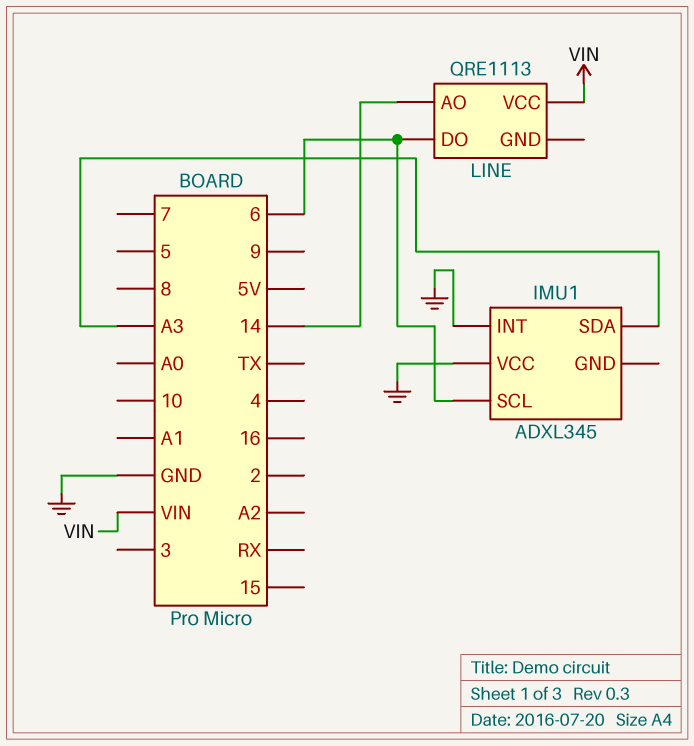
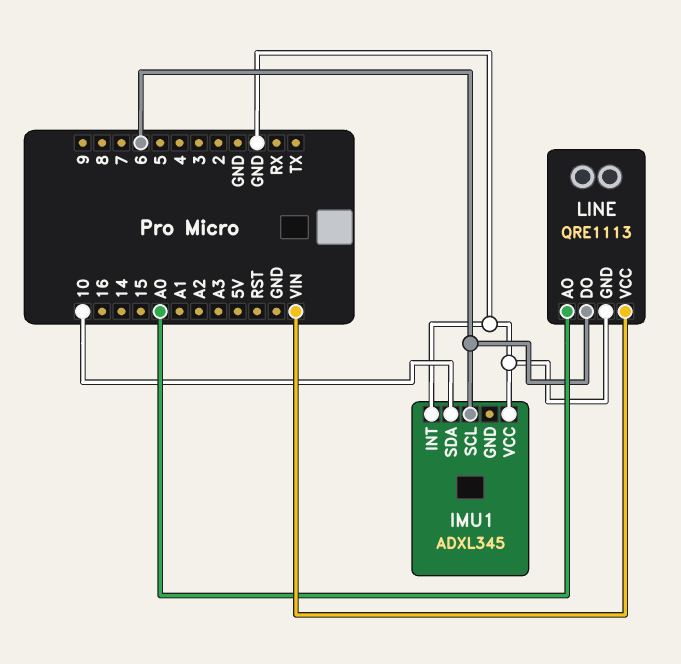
IMU1 pin SDA: A3 -> 10
LINE pin AO: 14 -> A0
LINE pin GND: none -> GND

